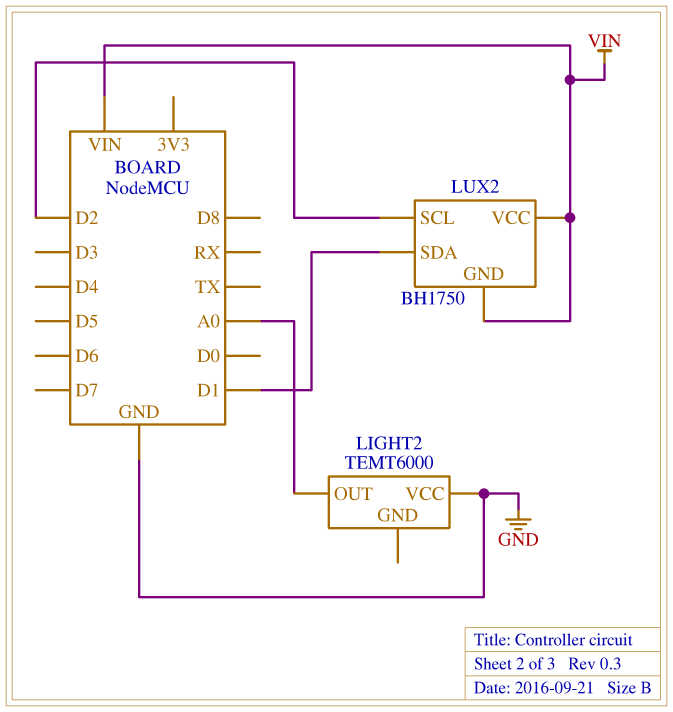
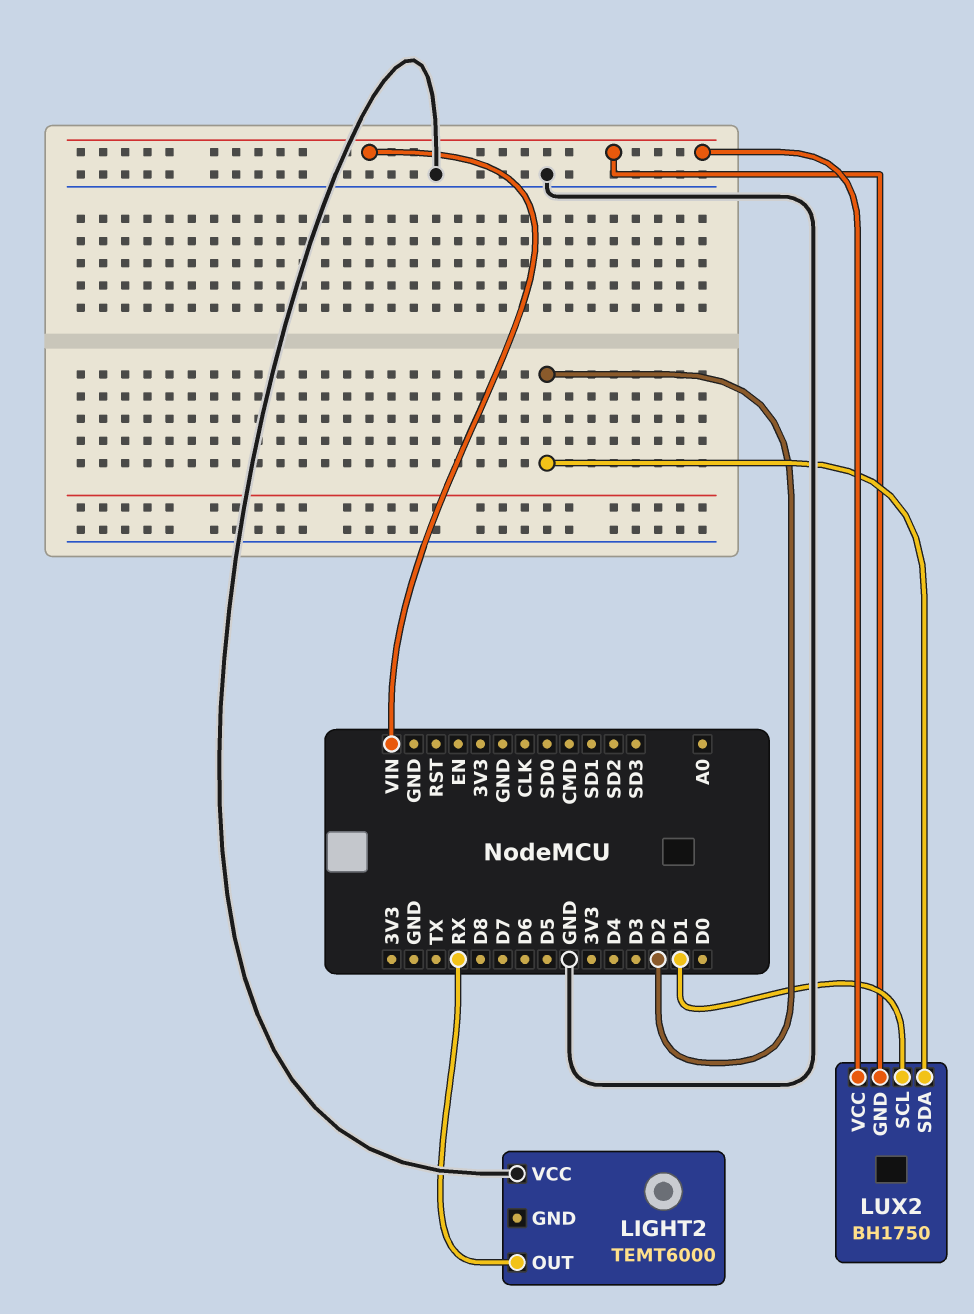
LIGHT2 pin OUT: A0 -> RX
LUX2 pin SCL: D2 -> D1
LUX2 pin SDA: D1 -> D2

